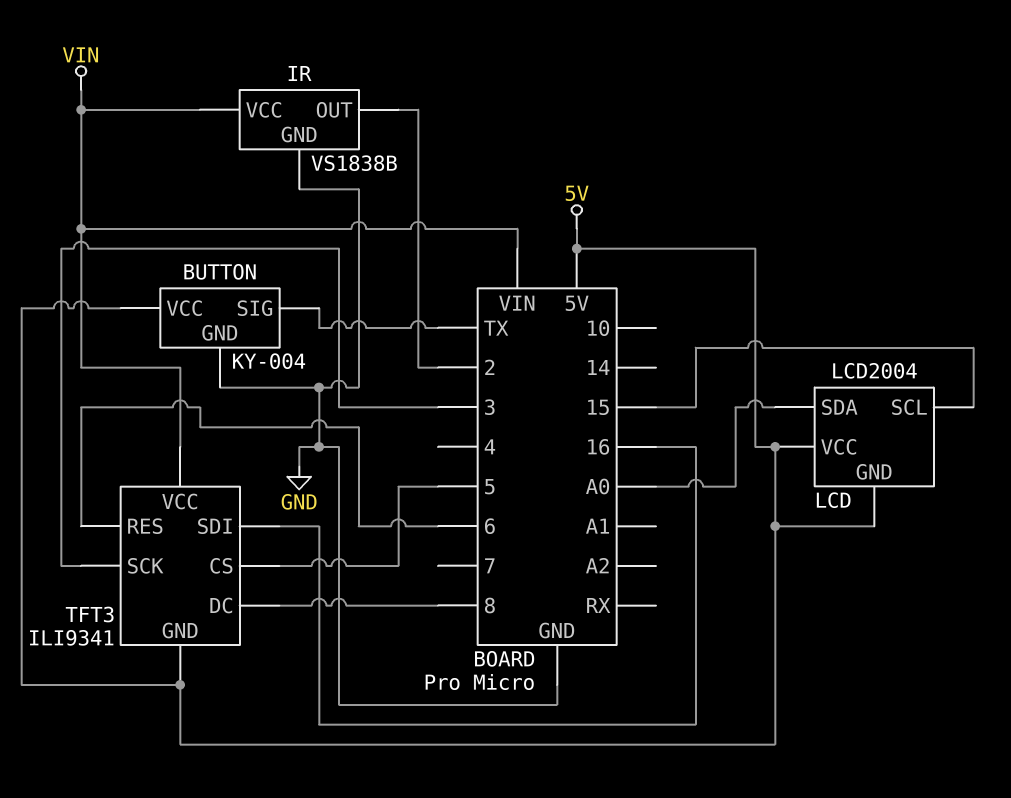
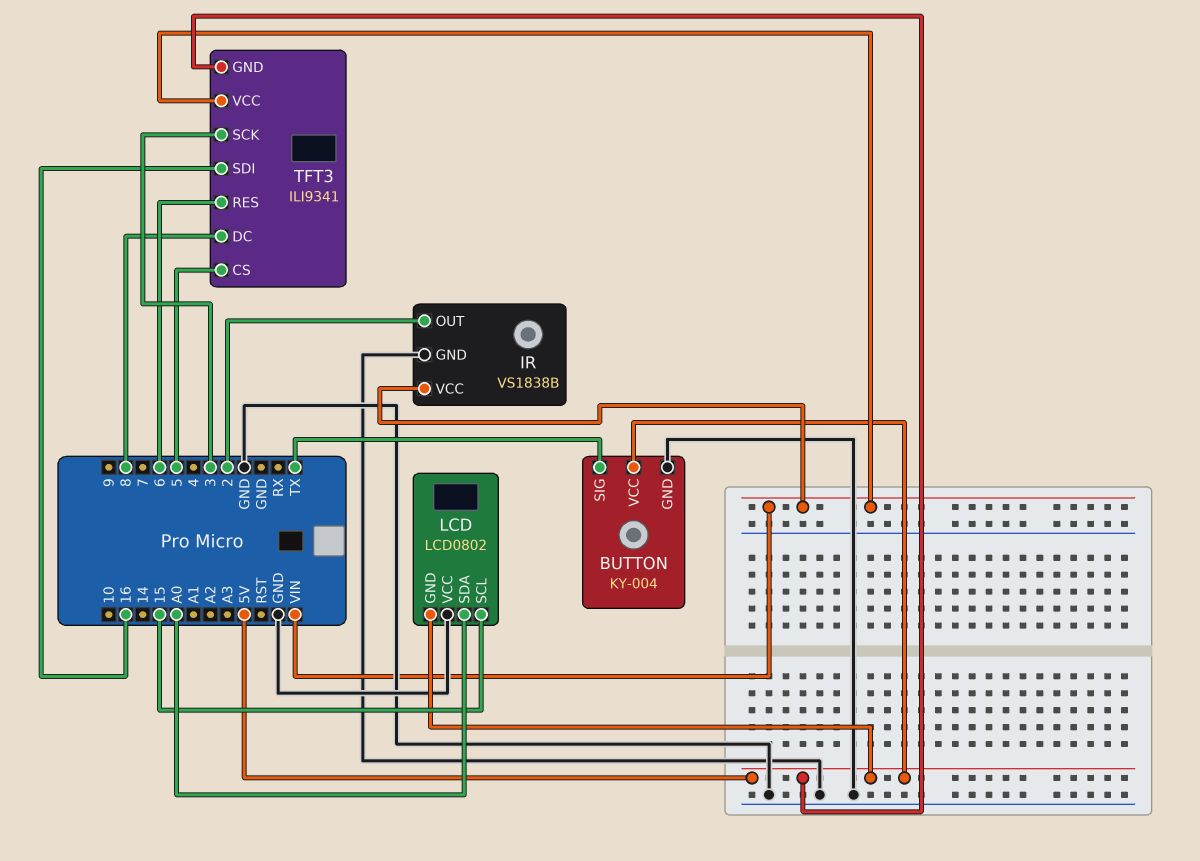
LCD: LCD2004 -> LCD0802
LCD pin VCC: 5V -> GND

